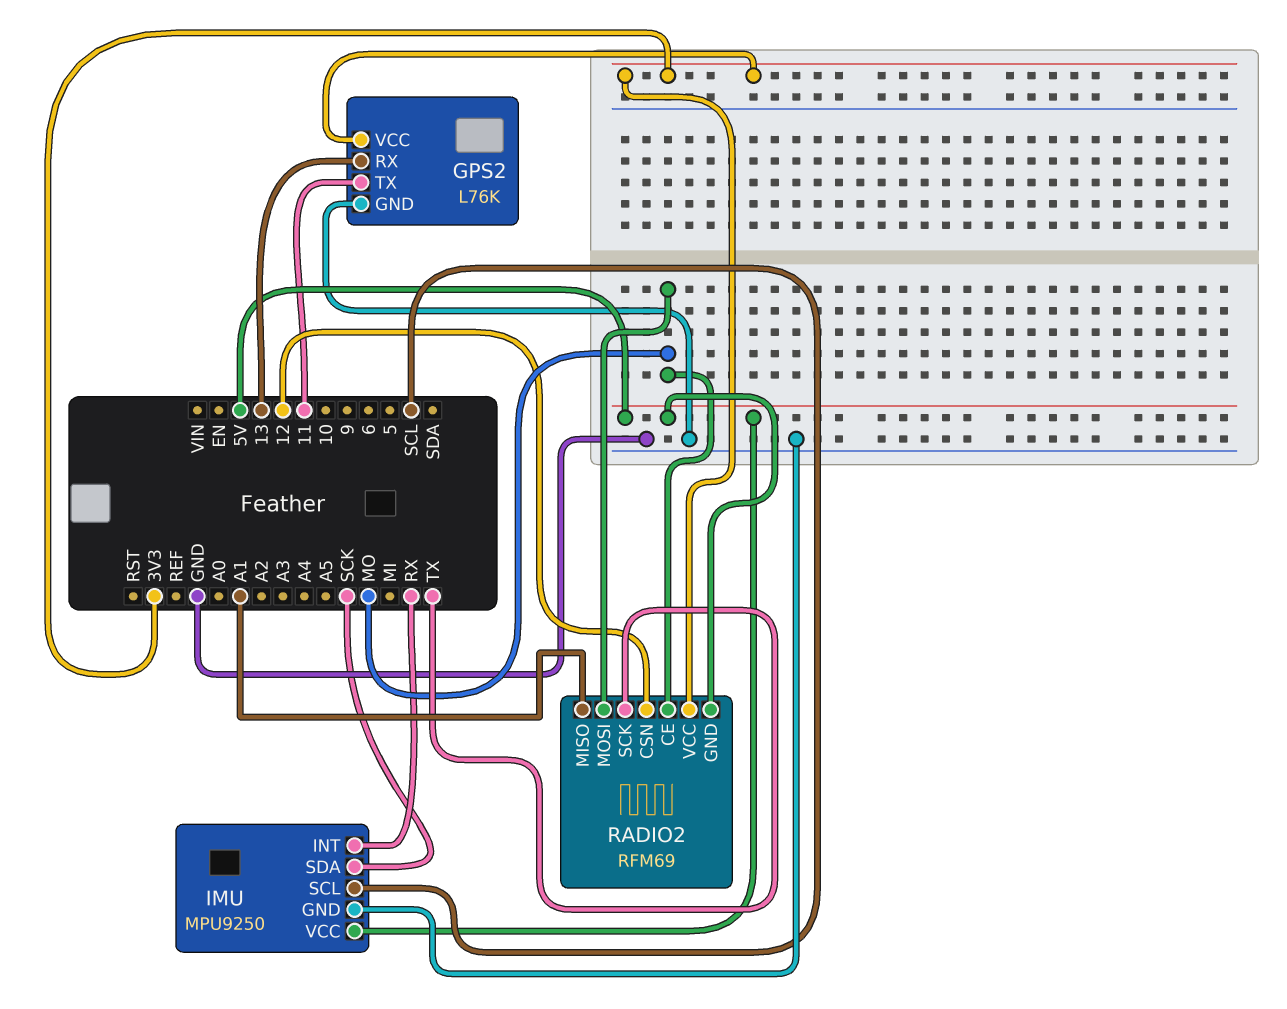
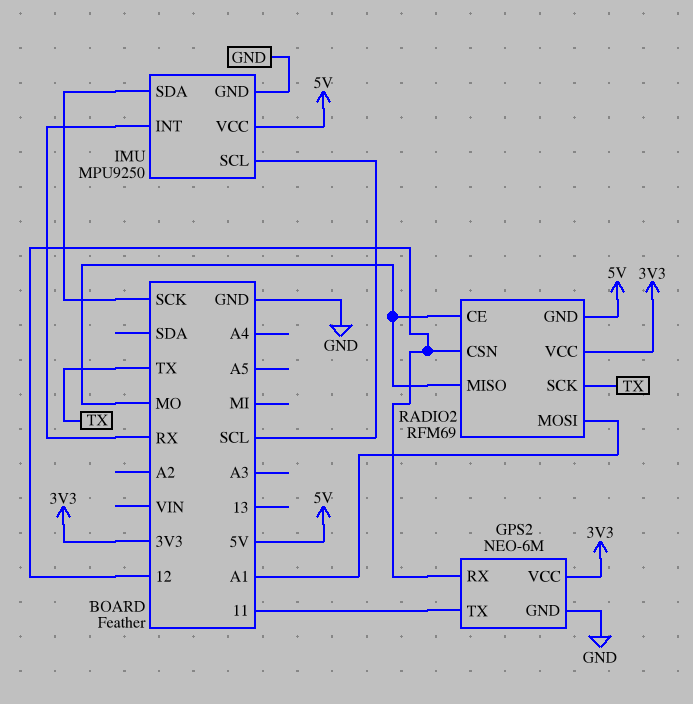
GPS2: L76K -> NEO-6M
GPS2 pin RX: 13 -> 12
RADIO2 pin MISO: A1 -> MO
RADIO2 pin MOSI: MO -> A1

